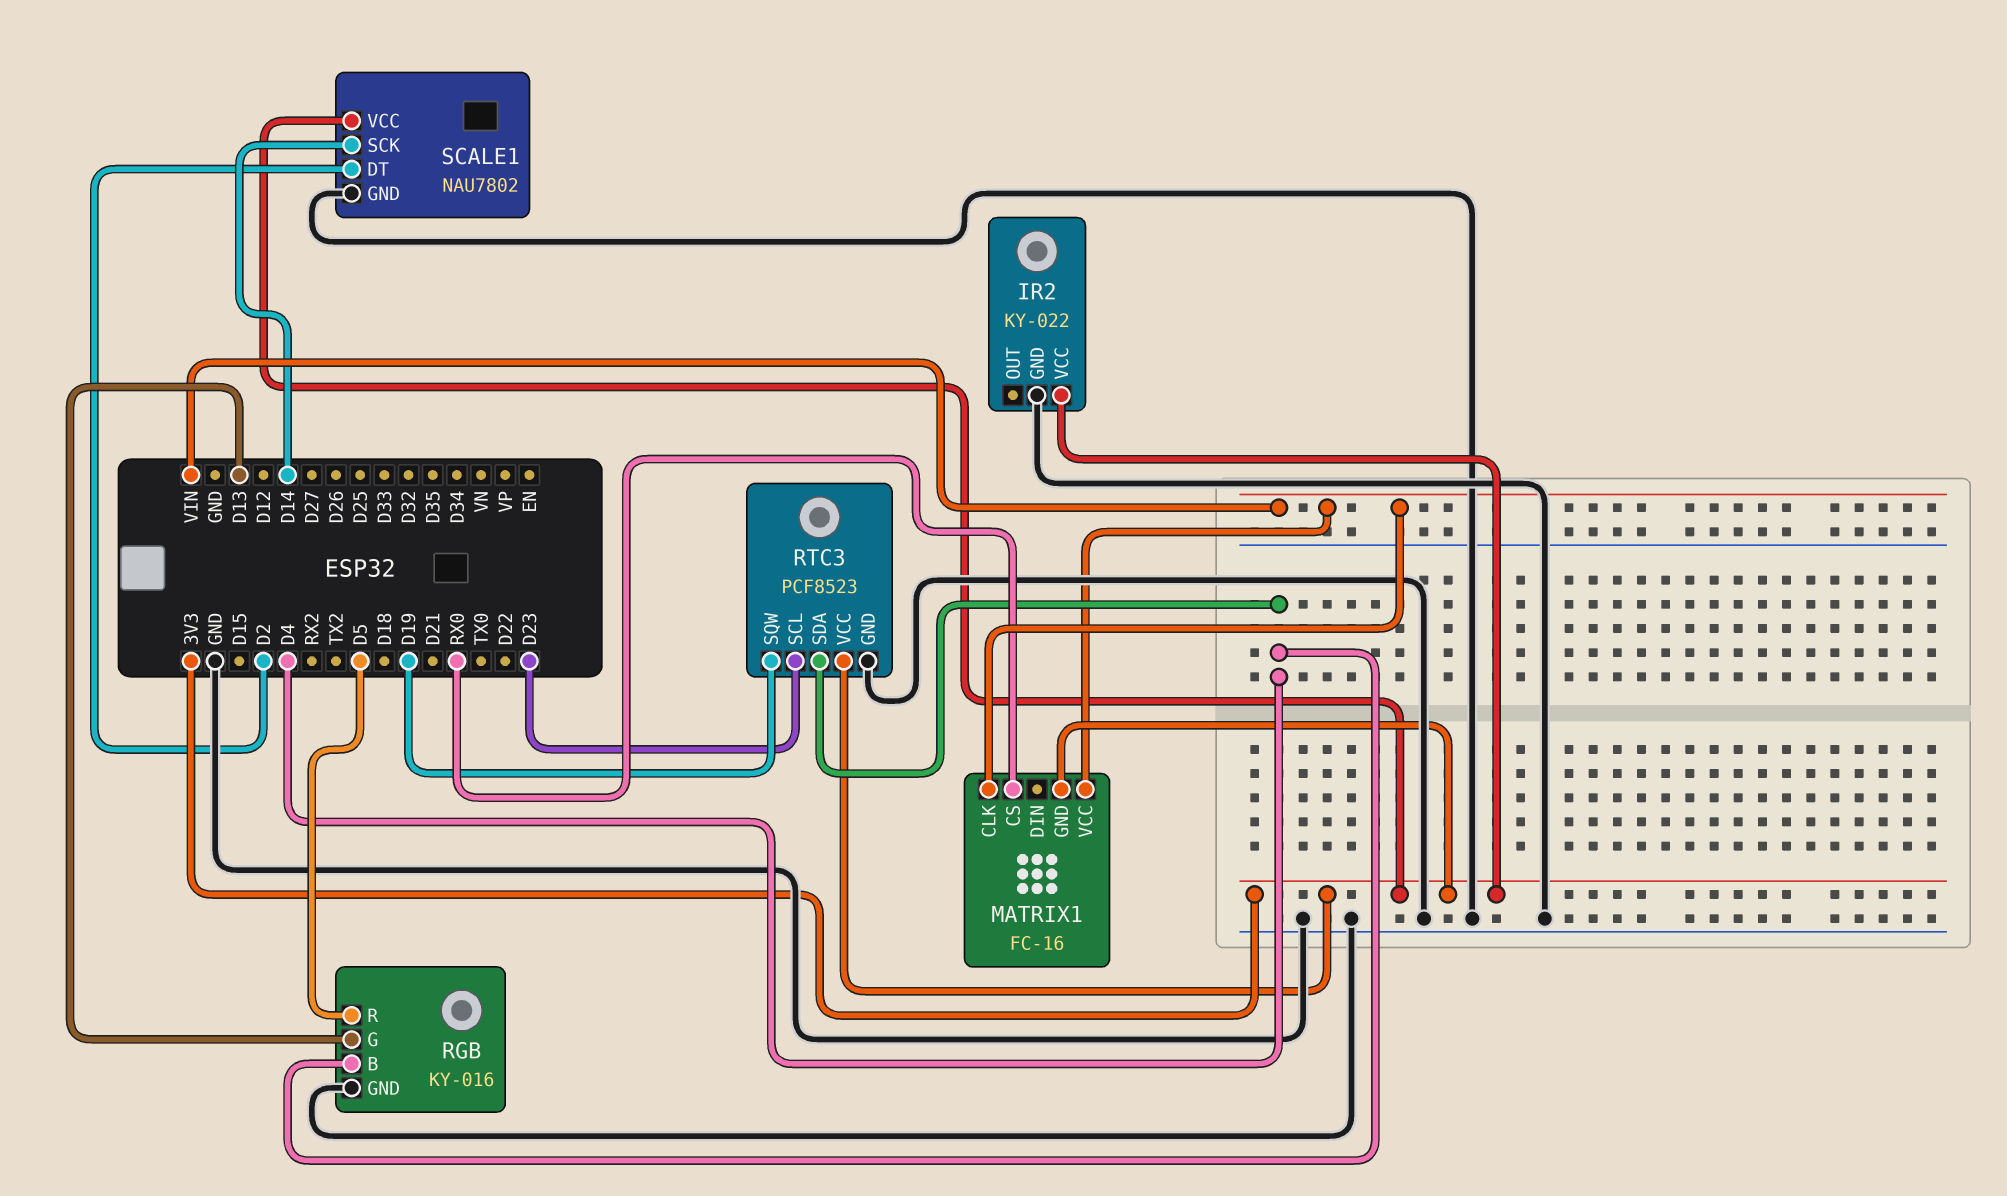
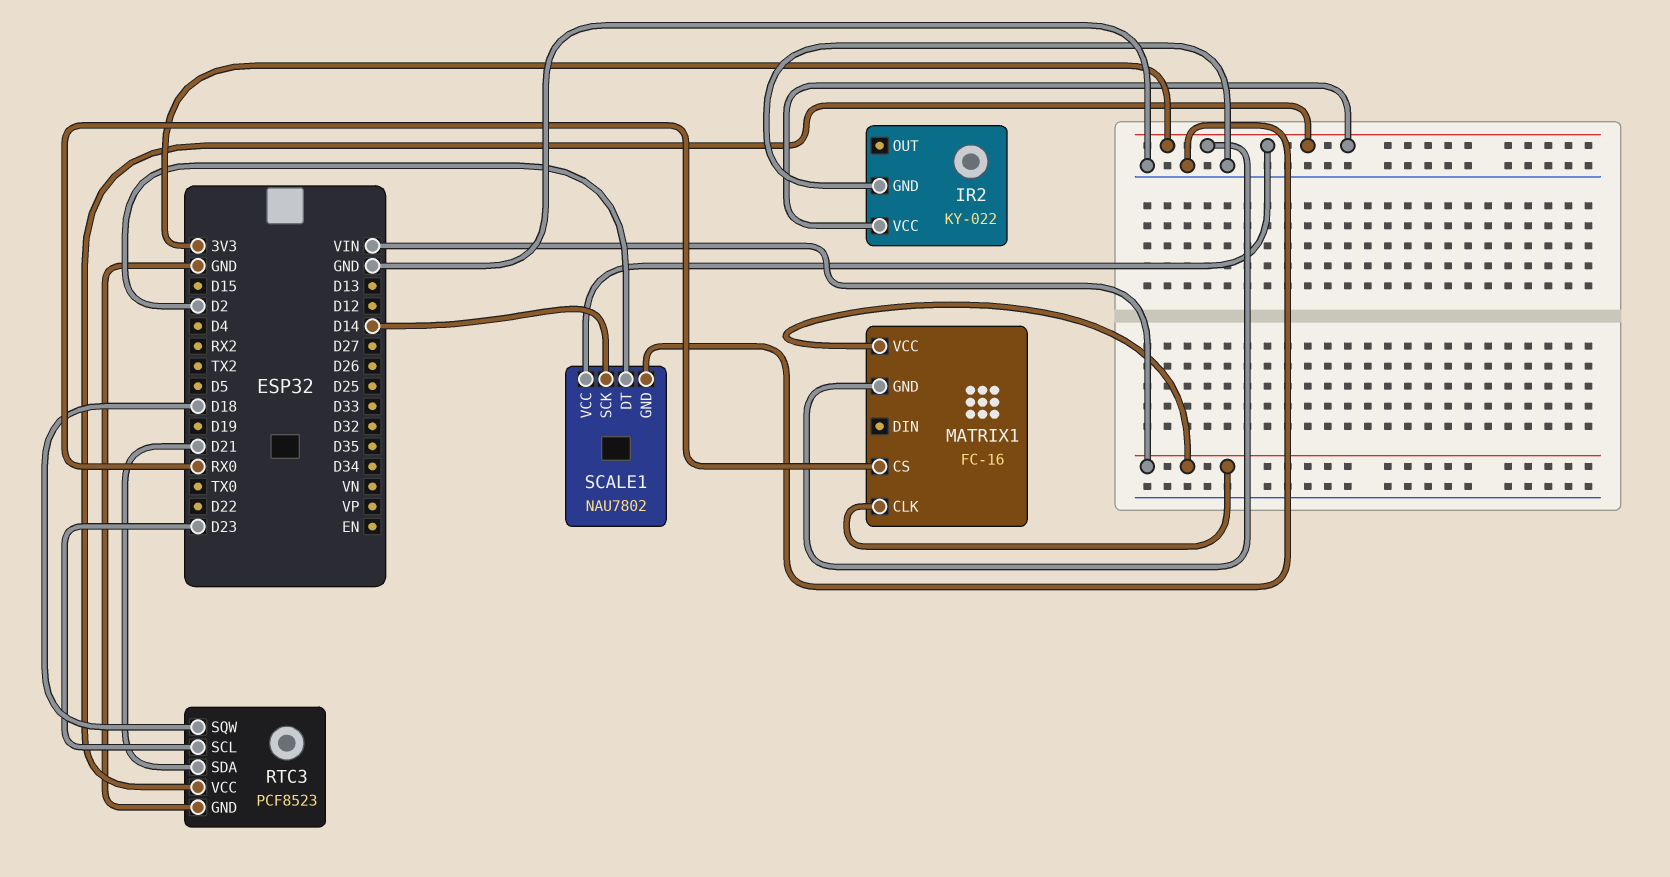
RGB: KY-016 -> none
RGB pin B: D4 -> none
RGB pin G: D13 -> none
RGB pin GND: GND -> none
RGB pin R: D5 -> none
RTC3 pin SDA: D4 -> D21
RTC3 pin SQW: D19 -> D18

